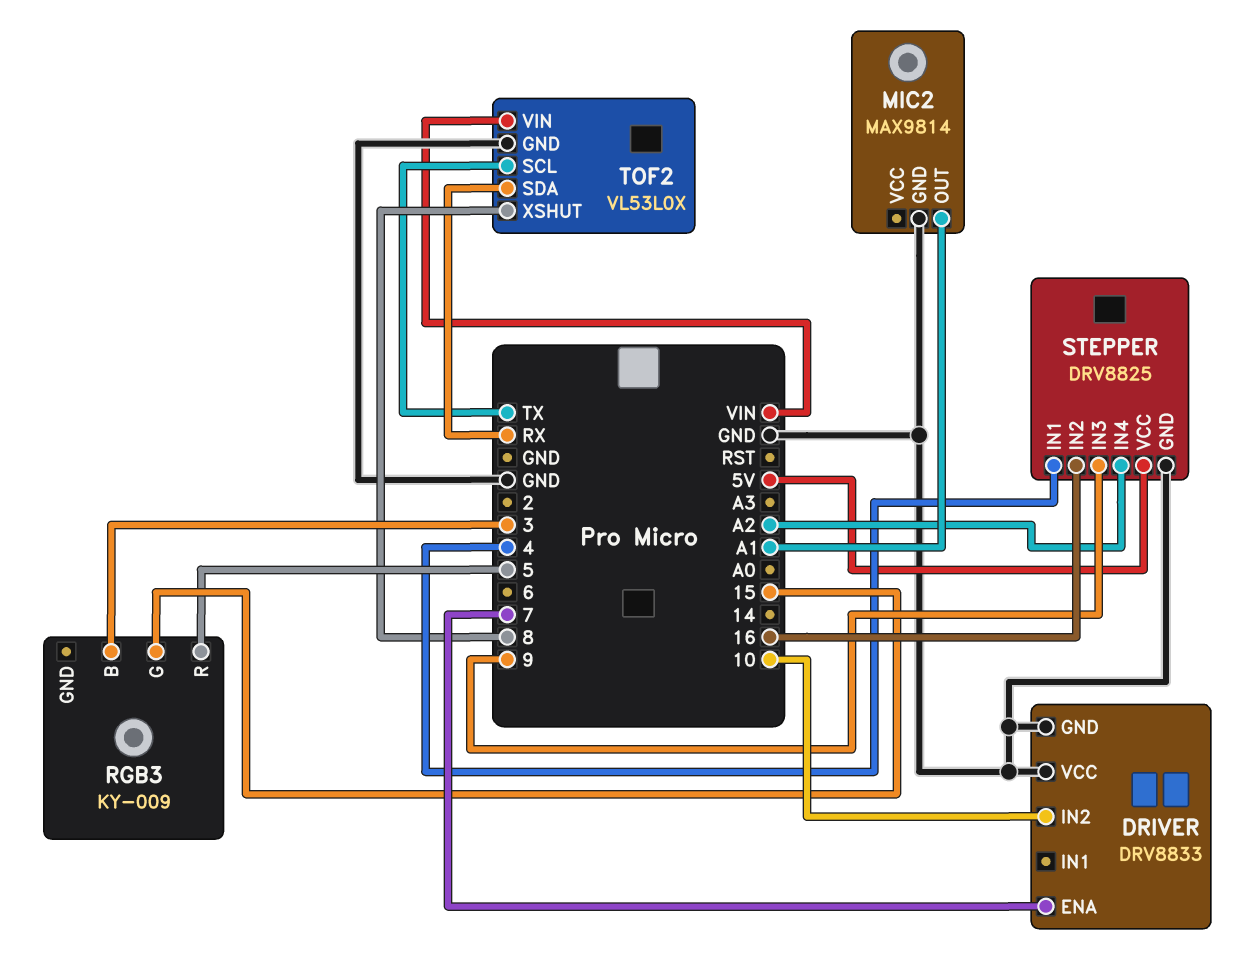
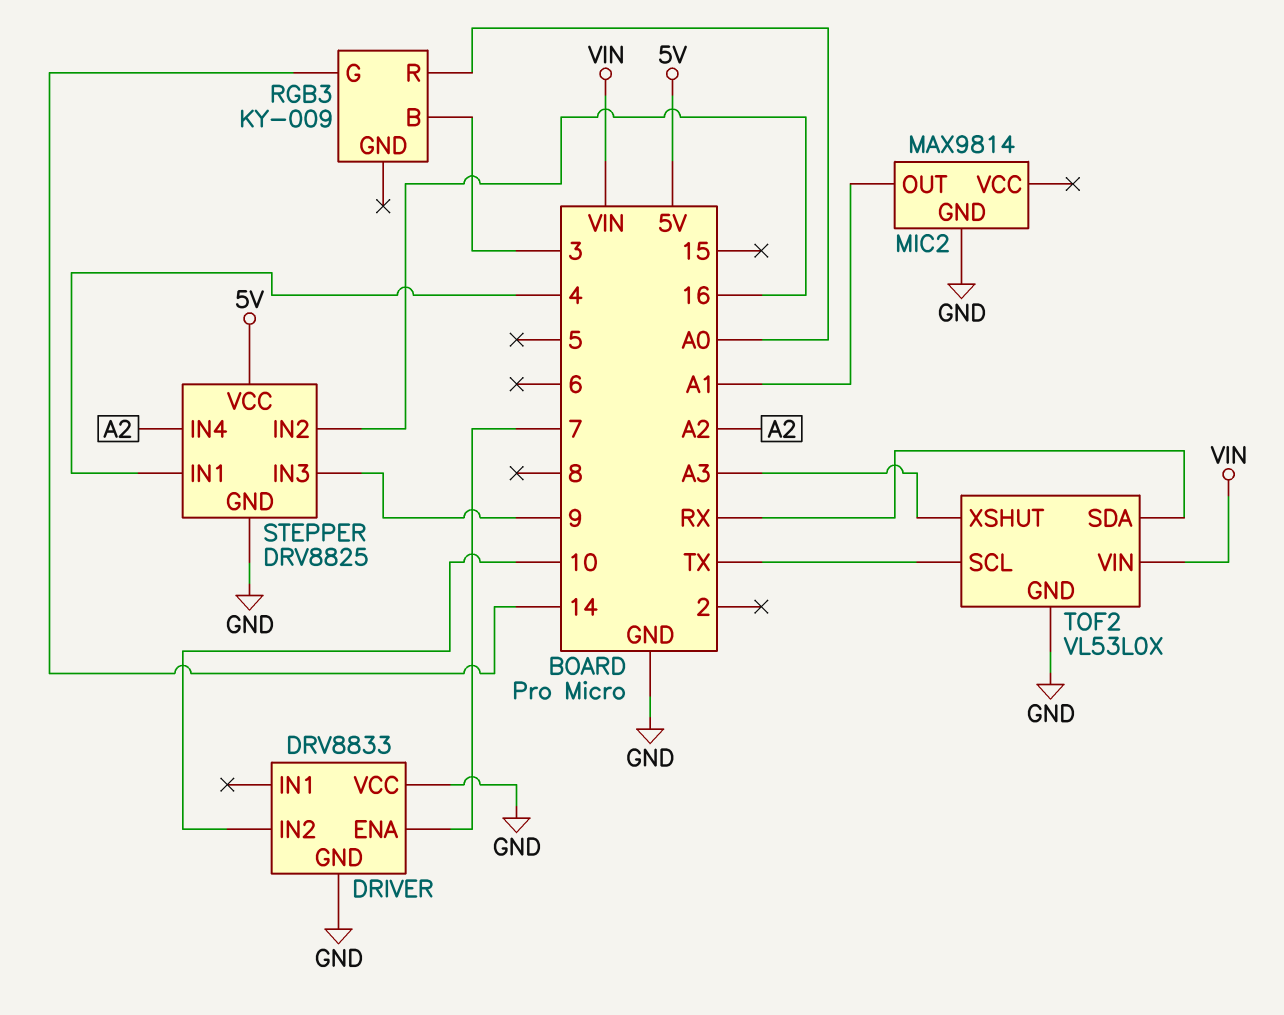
RGB3 pin G: 15 -> 14
RGB3 pin R: 5 -> A0
TOF2 pin XSHUT: 8 -> A3

